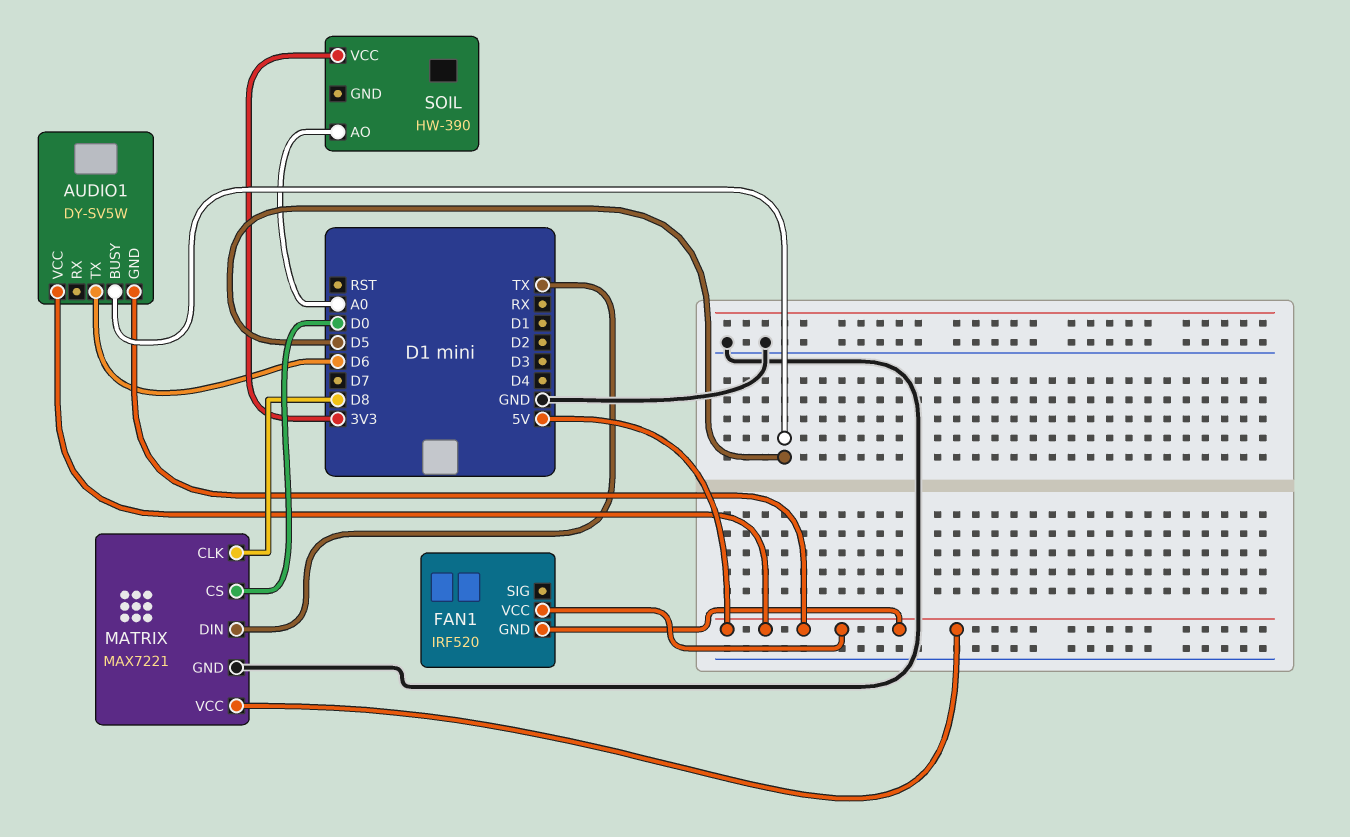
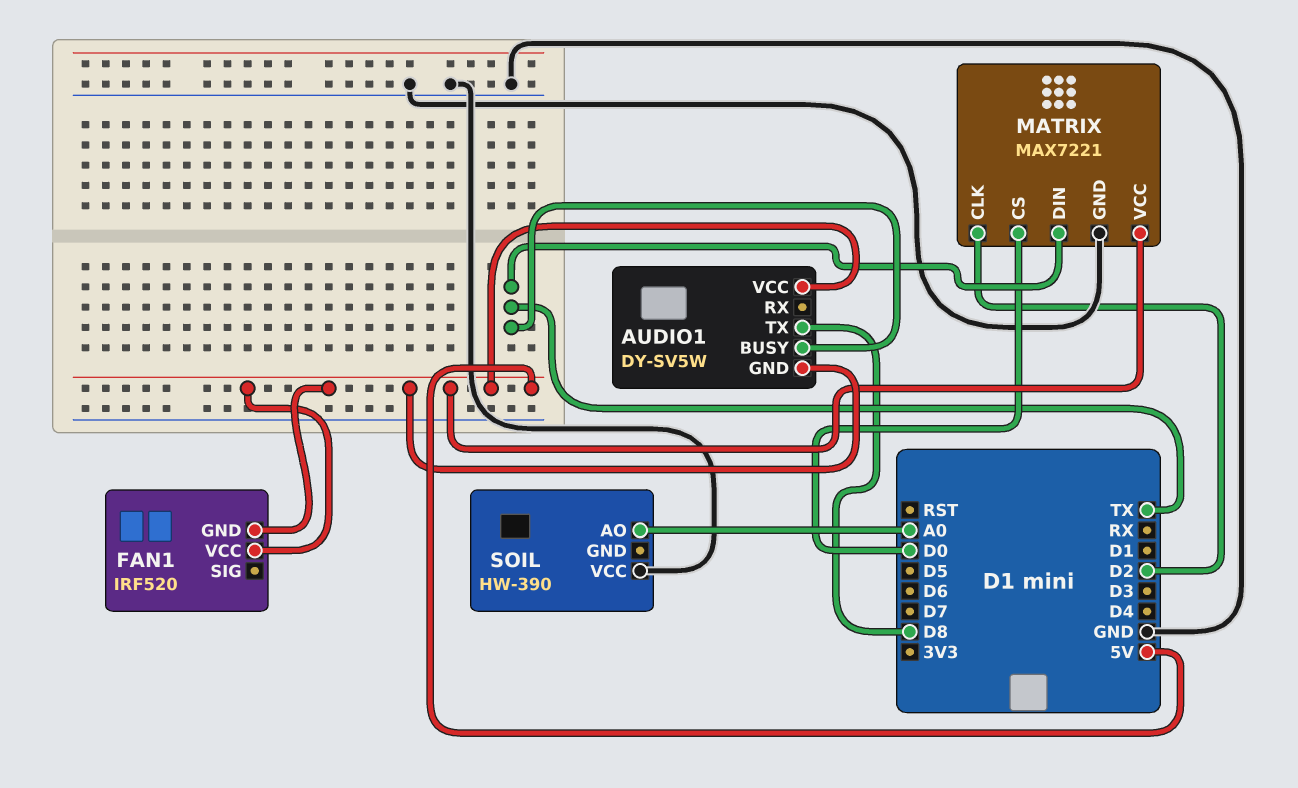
AUDIO1 pin BUSY: D5 -> TX
AUDIO1 pin TX: D6 -> D8
MATRIX pin CLK: D8 -> D2
SOIL pin VCC: 3V3 -> GND

